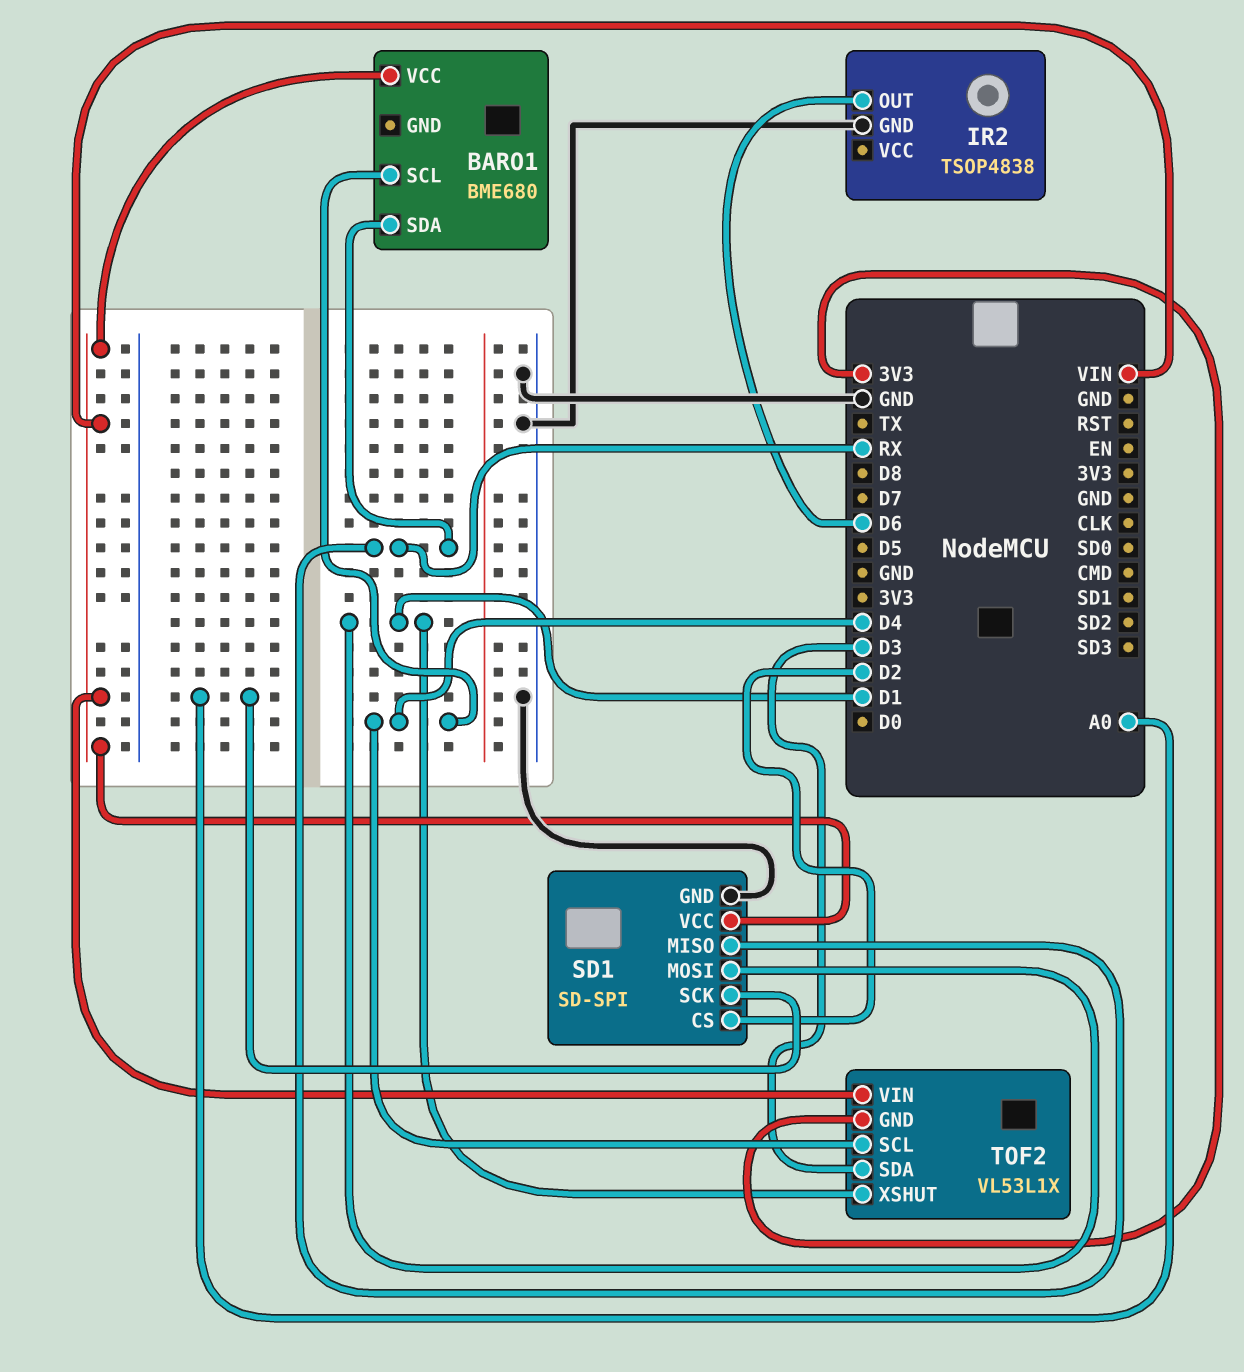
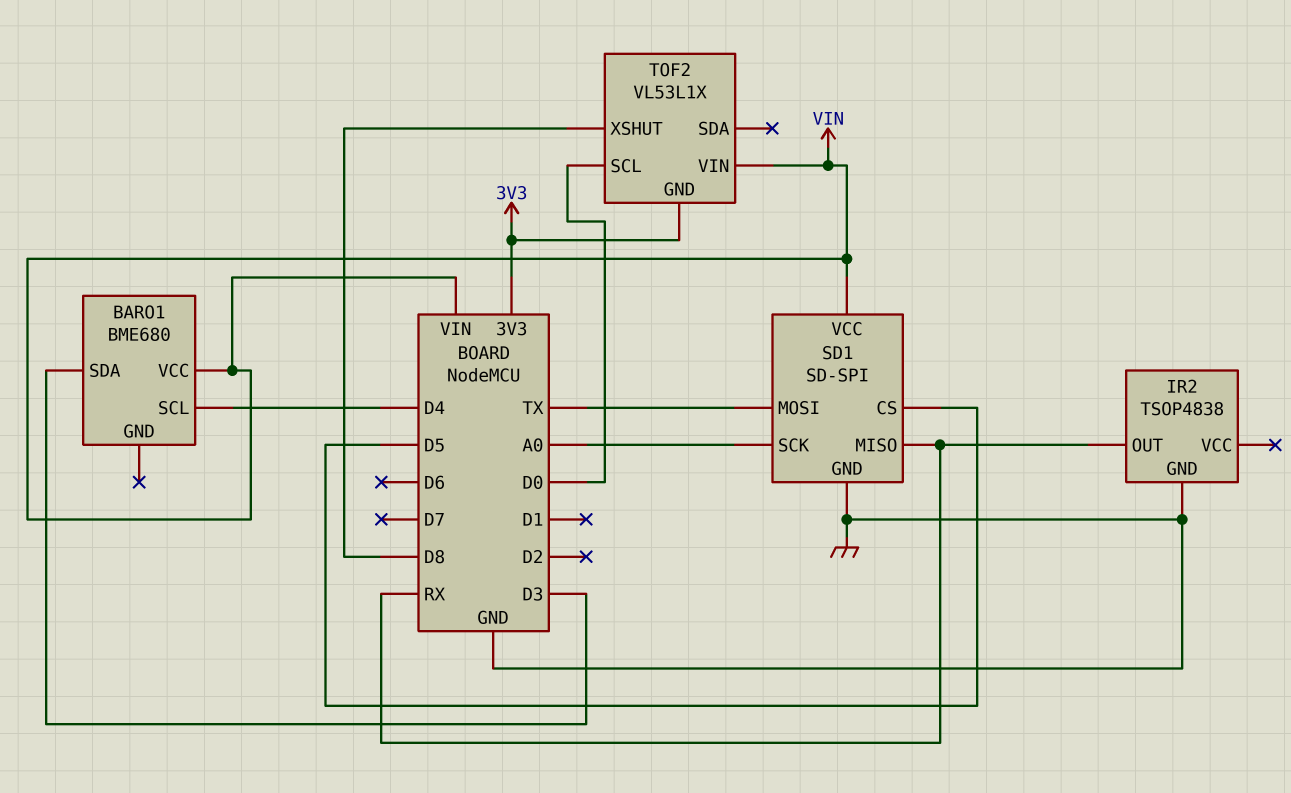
BARO1 pin SDA: RX -> D3
IR2 pin OUT: D6 -> RX
SD1 pin CS: D2 -> D5
SD1 pin MOSI: D1 -> TX
TOF2 pin SCL: D4 -> D0
TOF2 pin SDA: D3 -> none
TOF2 pin XSHUT: D1 -> D8

